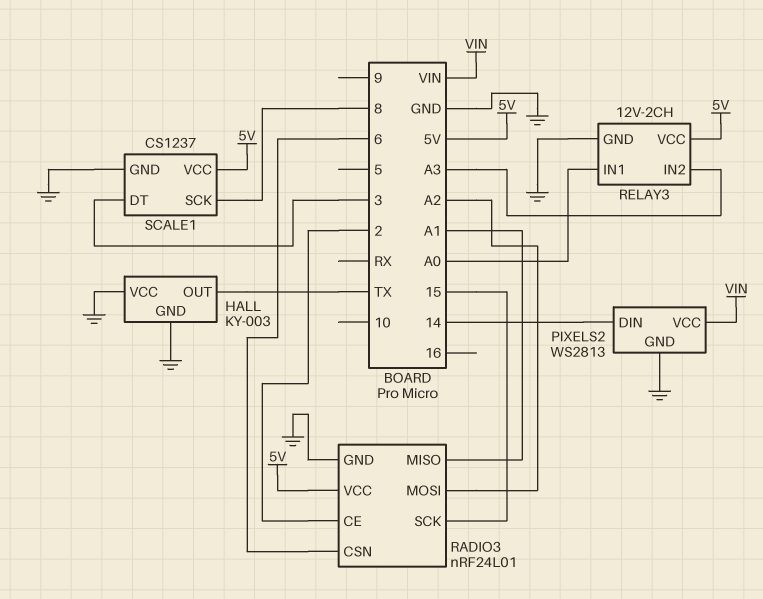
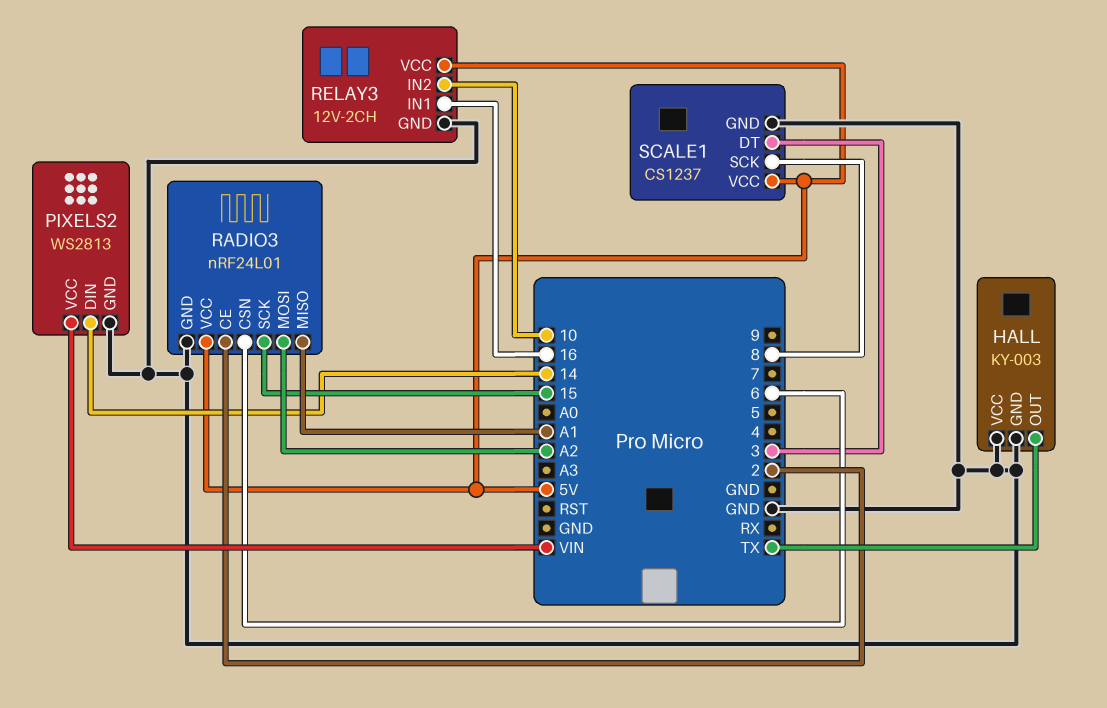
RELAY3 pin IN1: A0 -> 16
RELAY3 pin IN2: A3 -> 10

